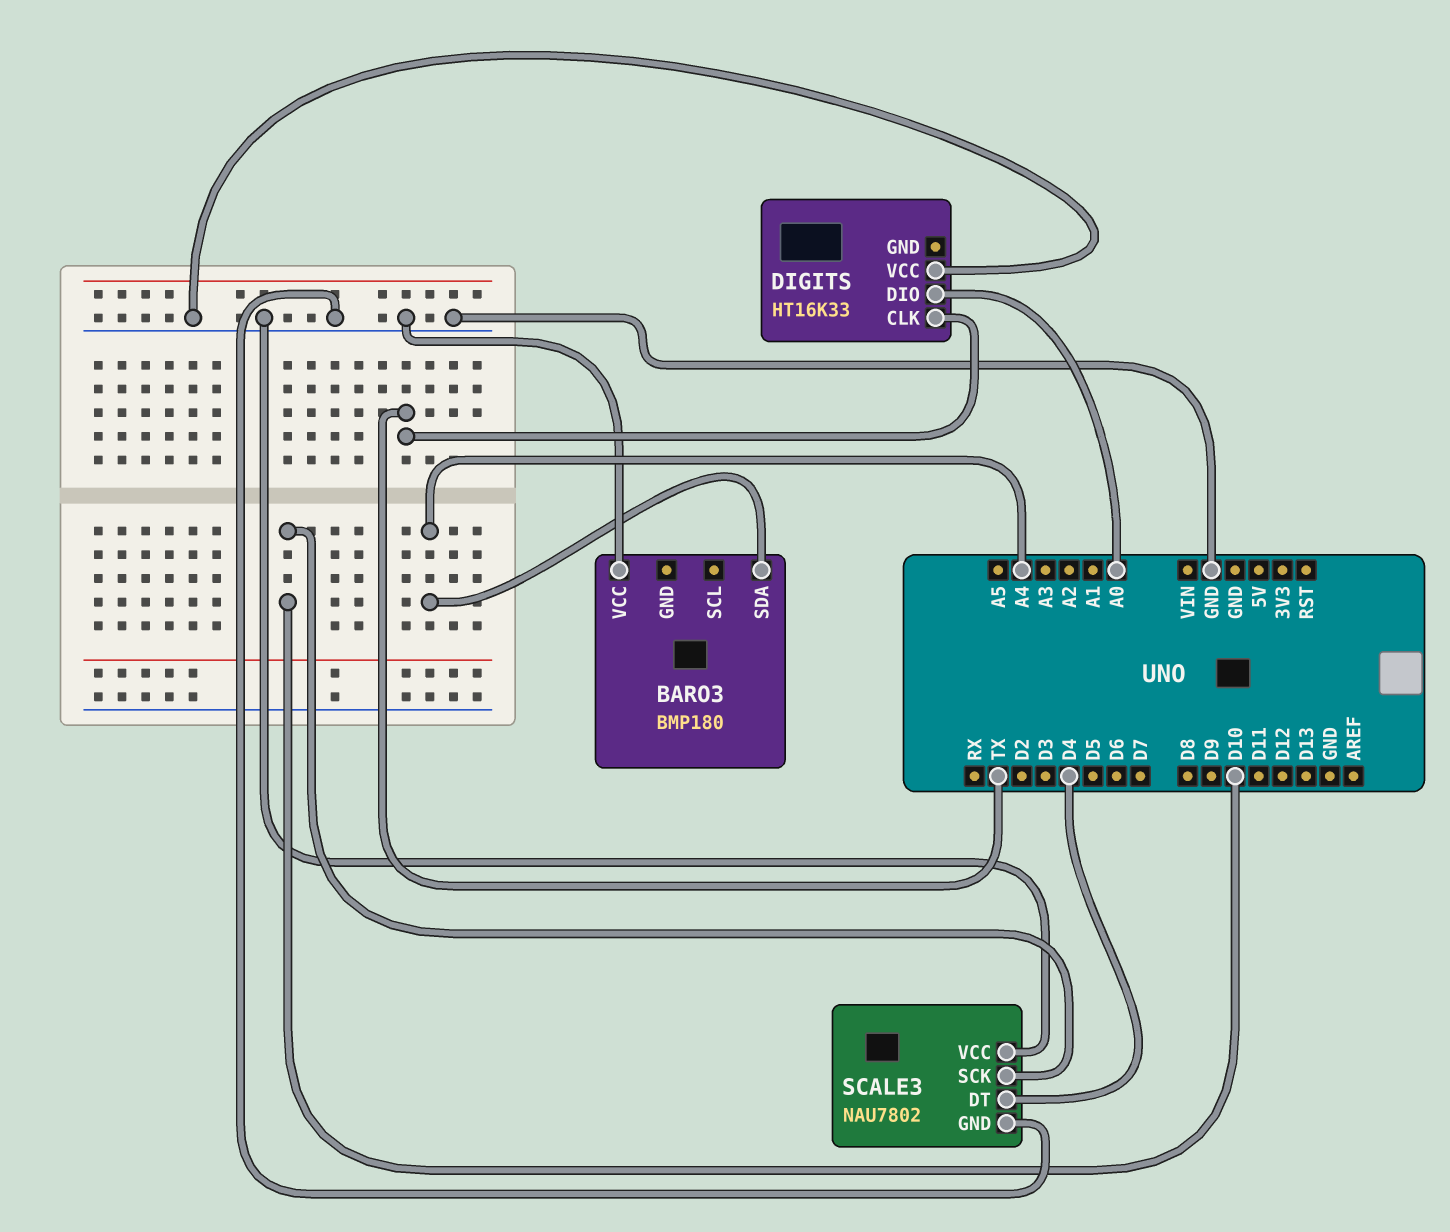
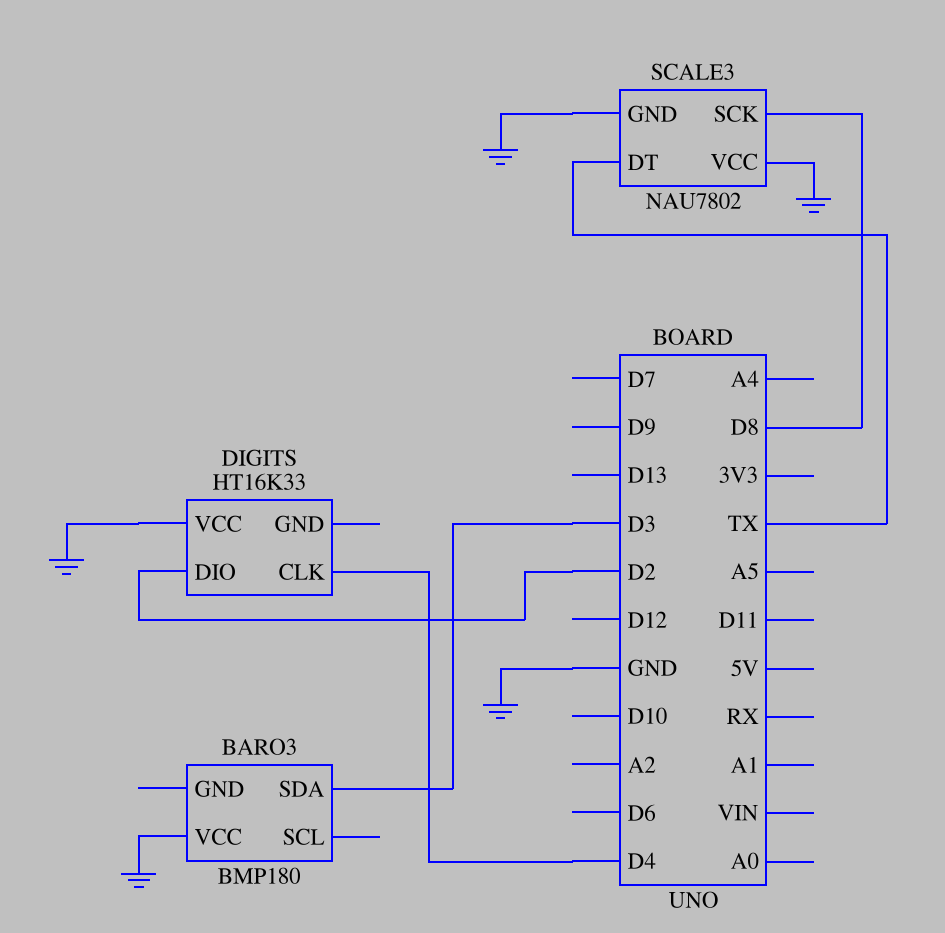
BARO3 pin SDA: A4 -> D3
DIGITS pin CLK: TX -> D4
DIGITS pin DIO: A0 -> D2
SCALE3 pin DT: D4 -> TX
SCALE3 pin SCK: D10 -> D8

